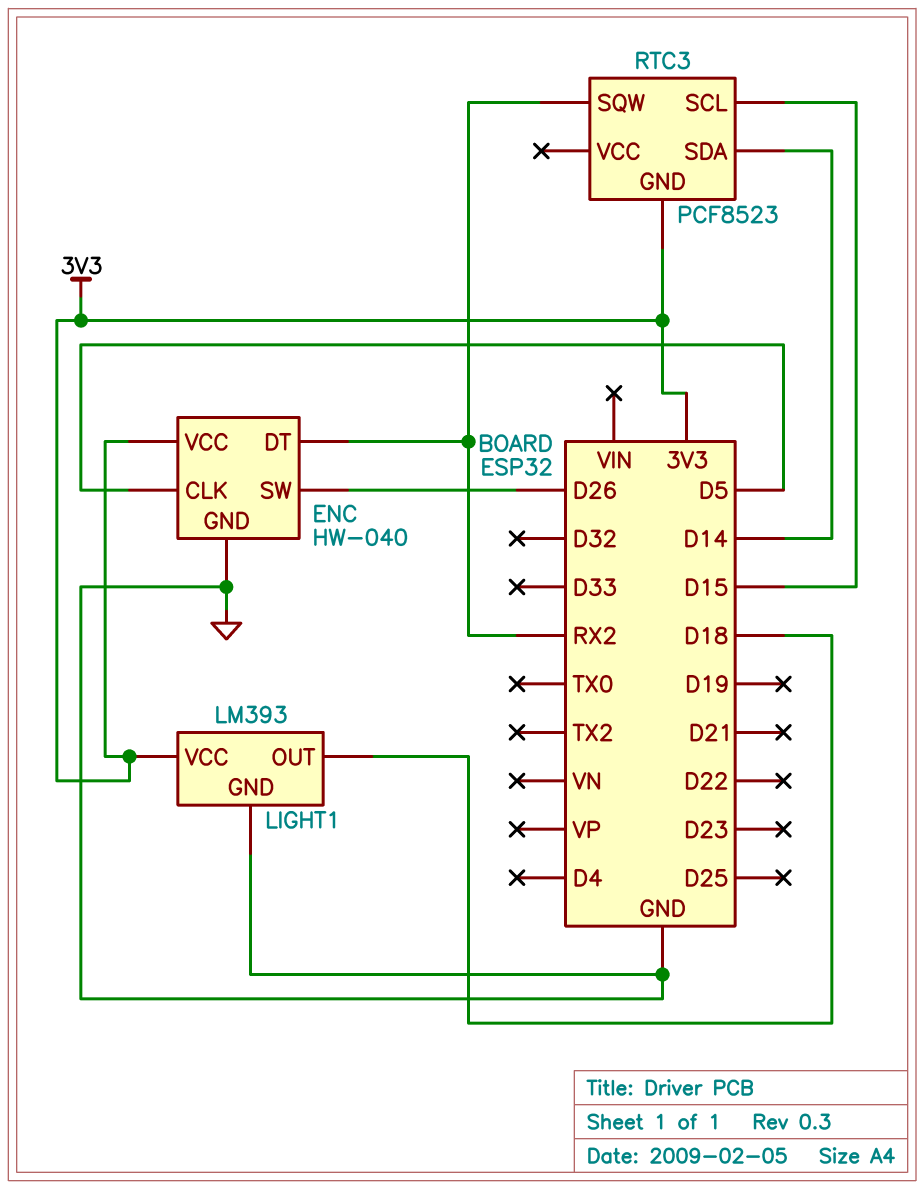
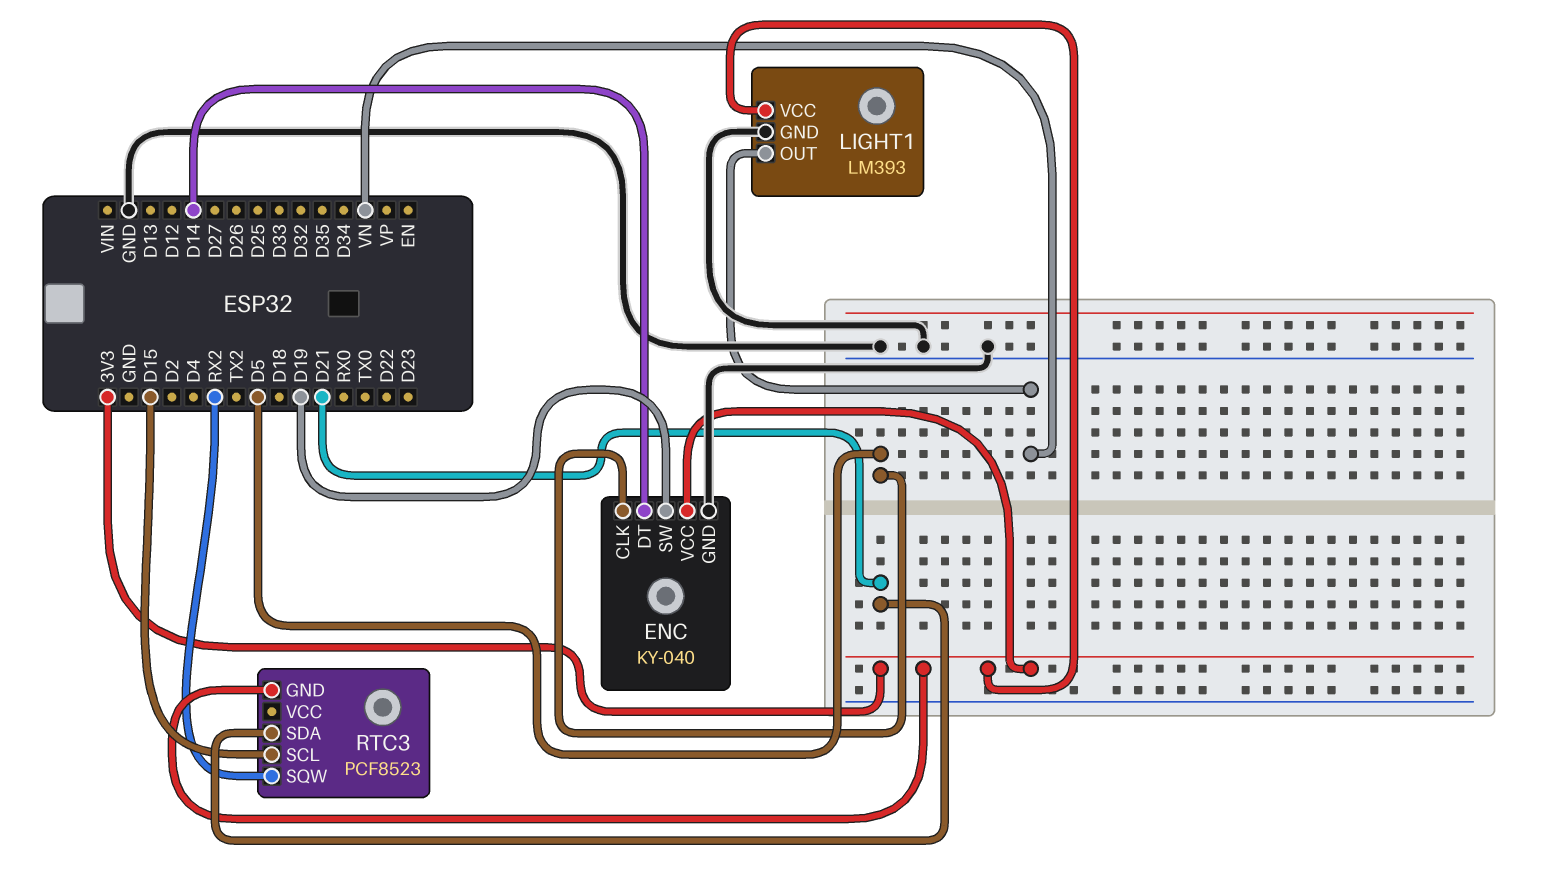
ENC: HW-040 -> KY-040
ENC pin DT: RX2 -> D14
ENC pin SW: D26 -> D19
LIGHT1 pin OUT: D18 -> VN
RTC3 pin SDA: D14 -> D21

